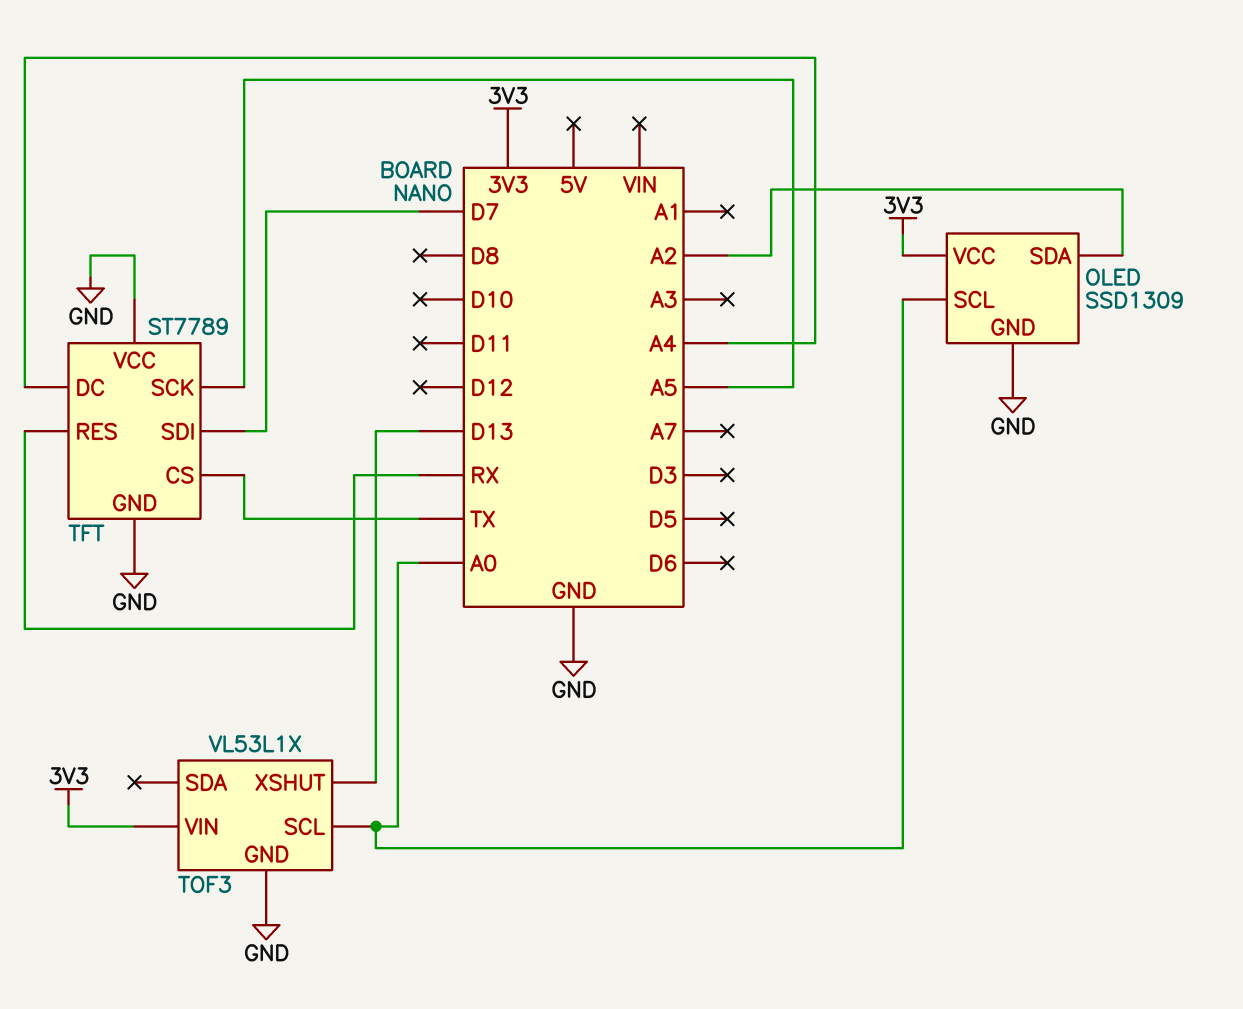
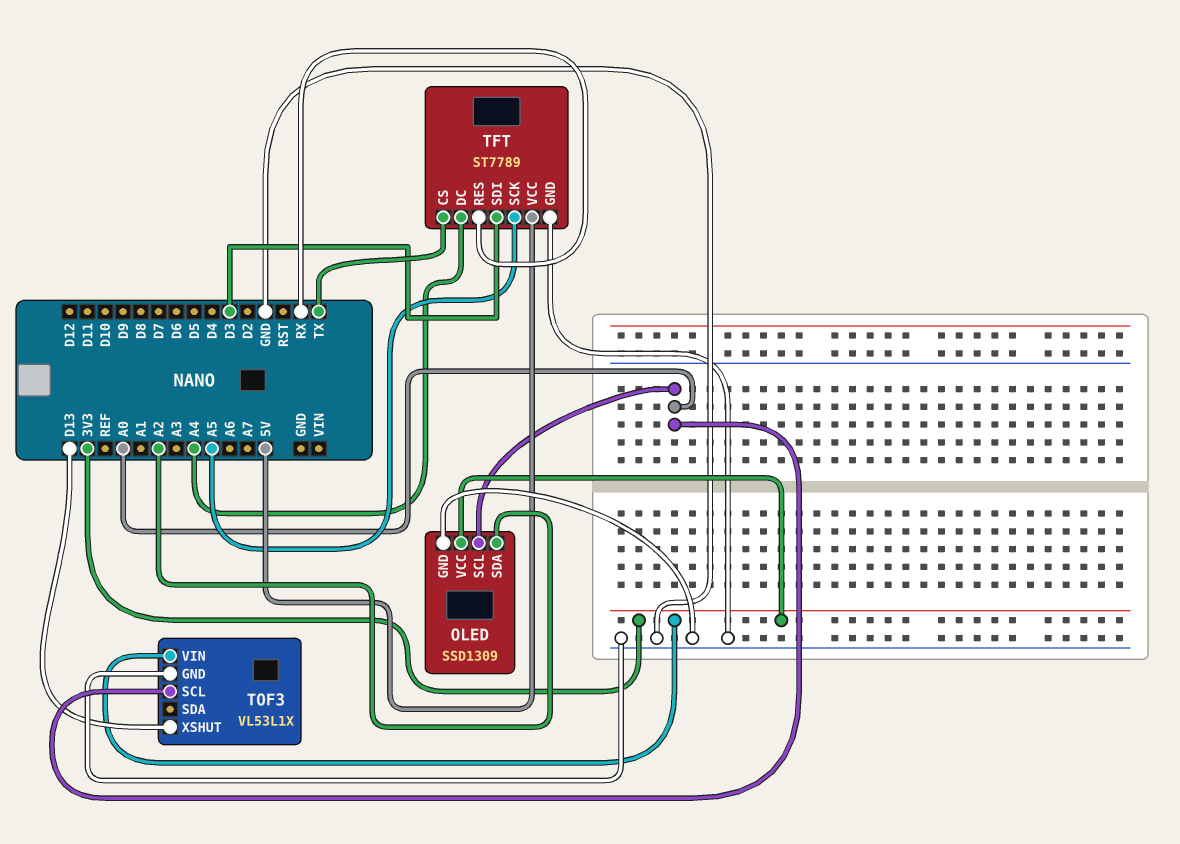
TFT pin SDI: D7 -> D3
TFT pin VCC: GND -> 5V

